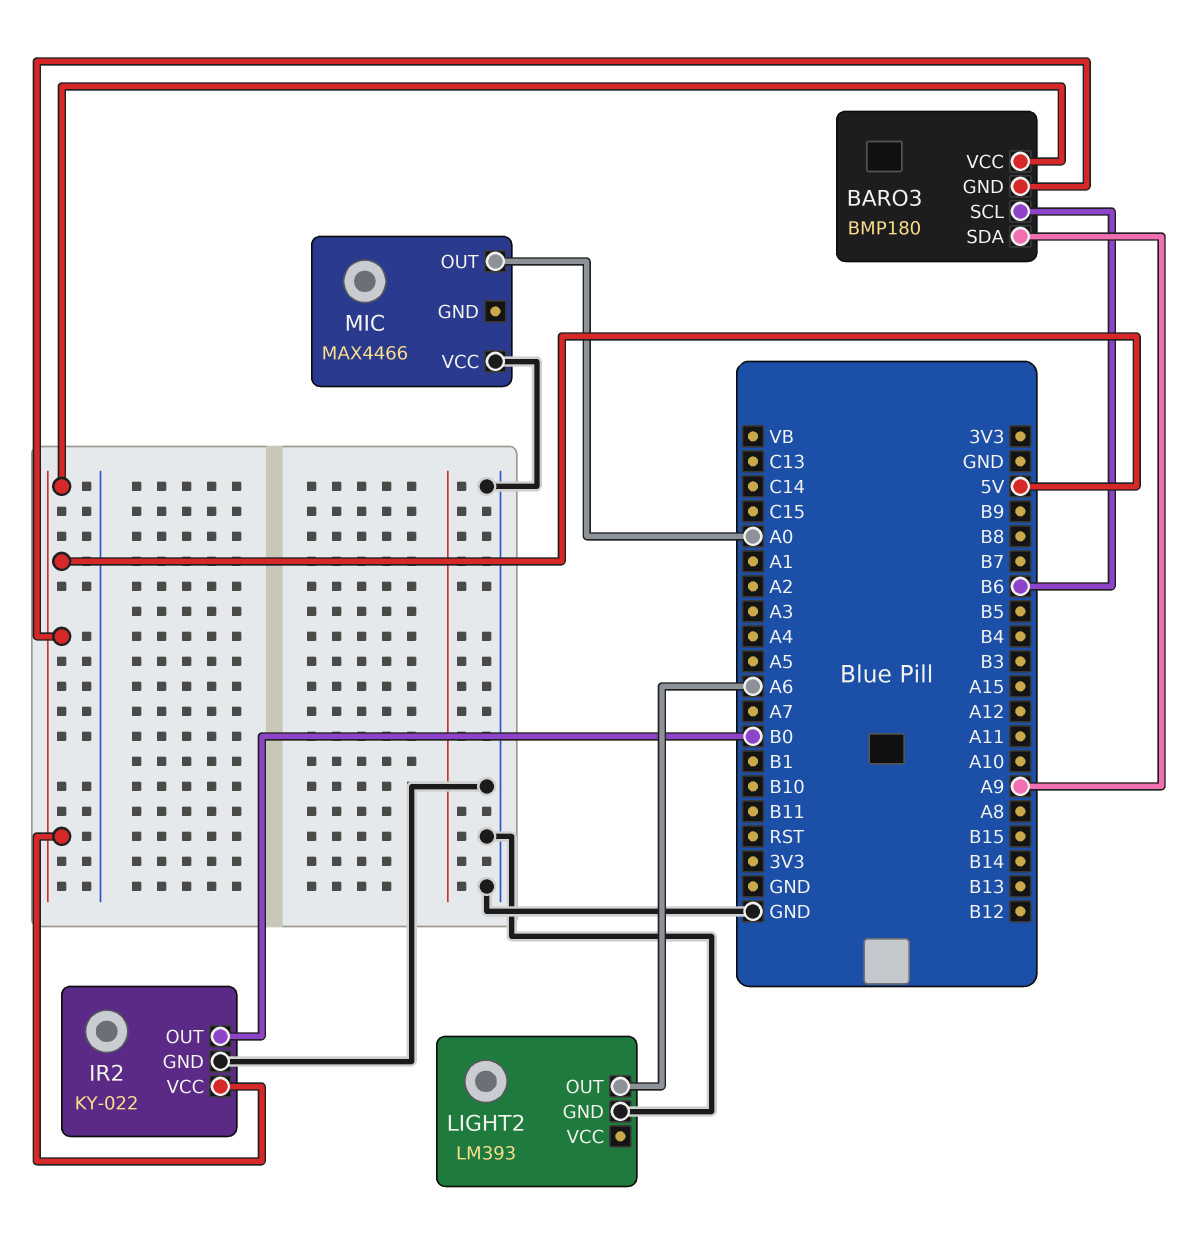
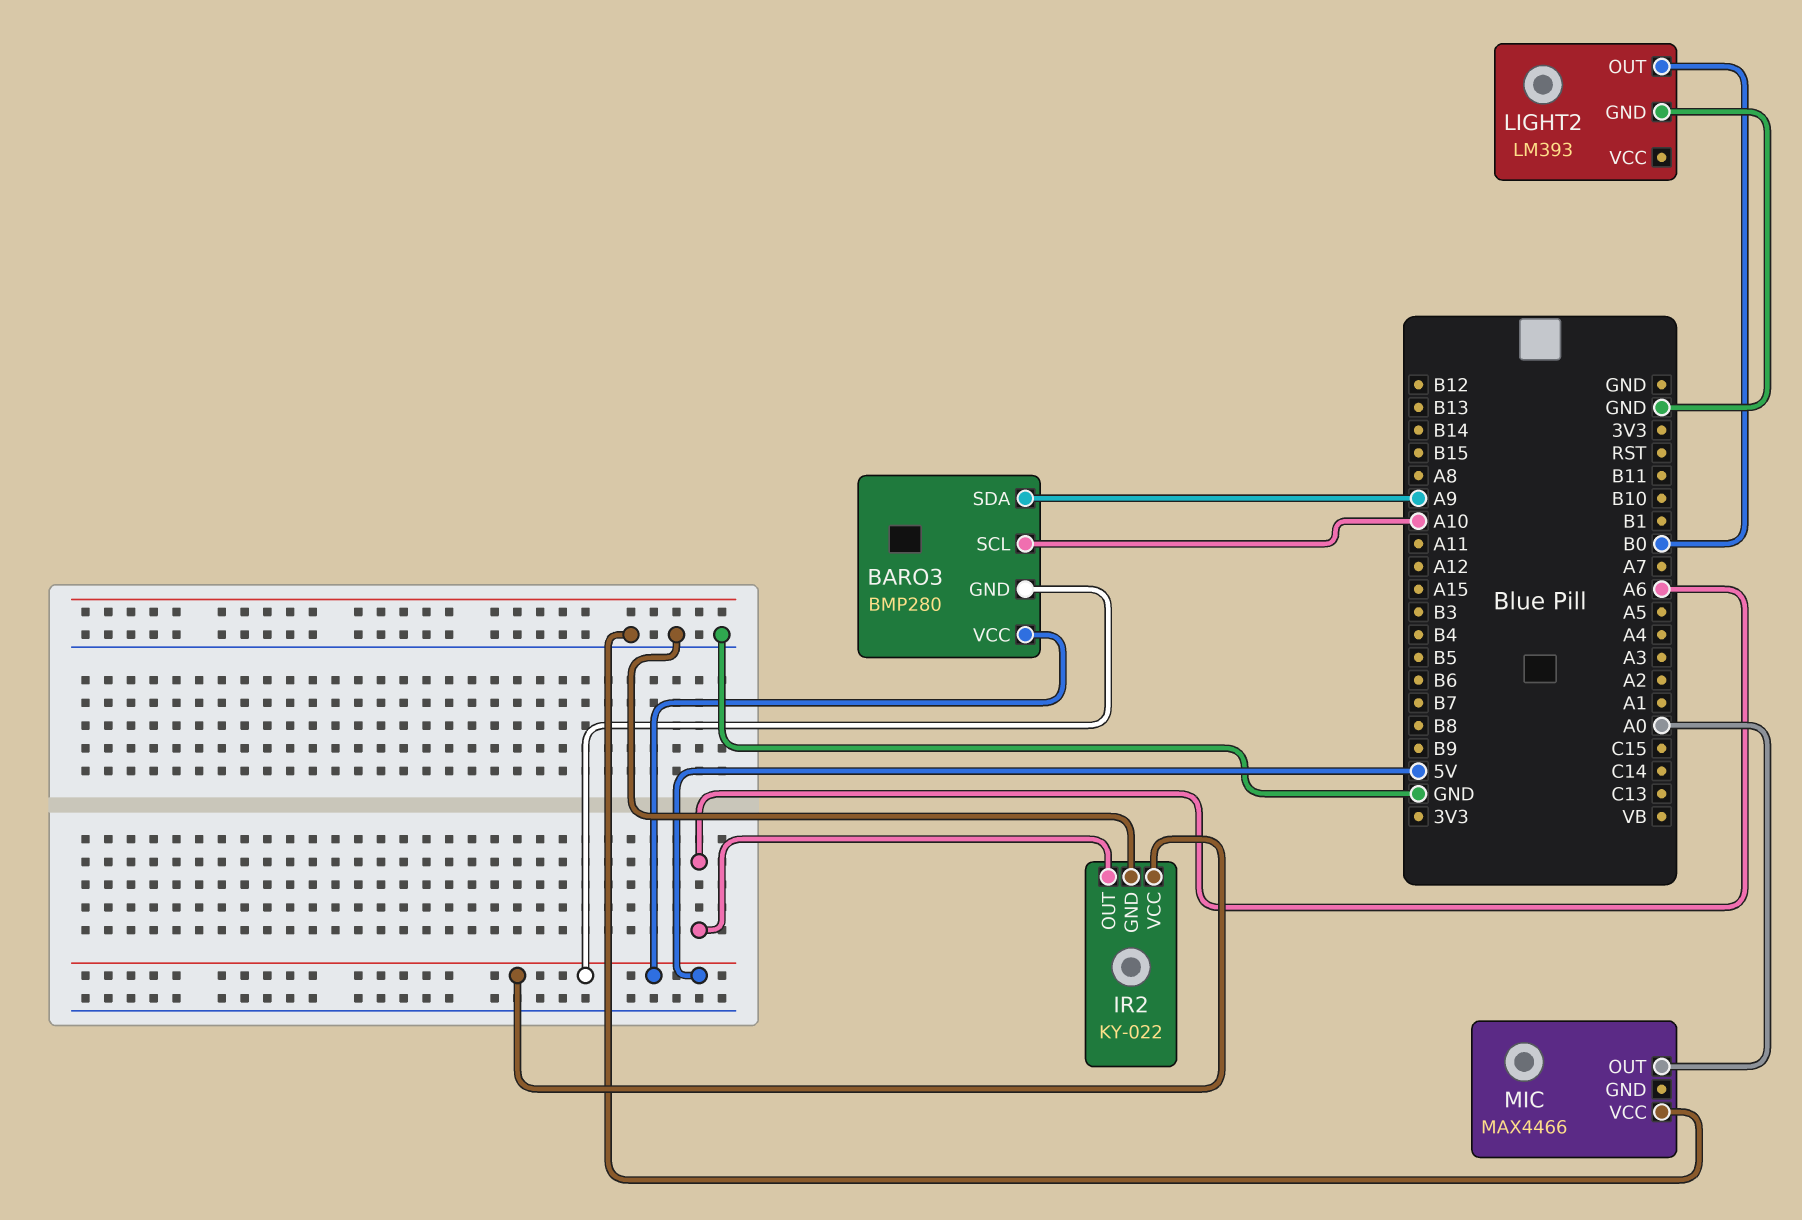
BARO3: BMP180 -> BMP280
BARO3 pin SCL: B6 -> A10
IR2 pin OUT: B0 -> A6
LIGHT2 pin OUT: A6 -> B0

